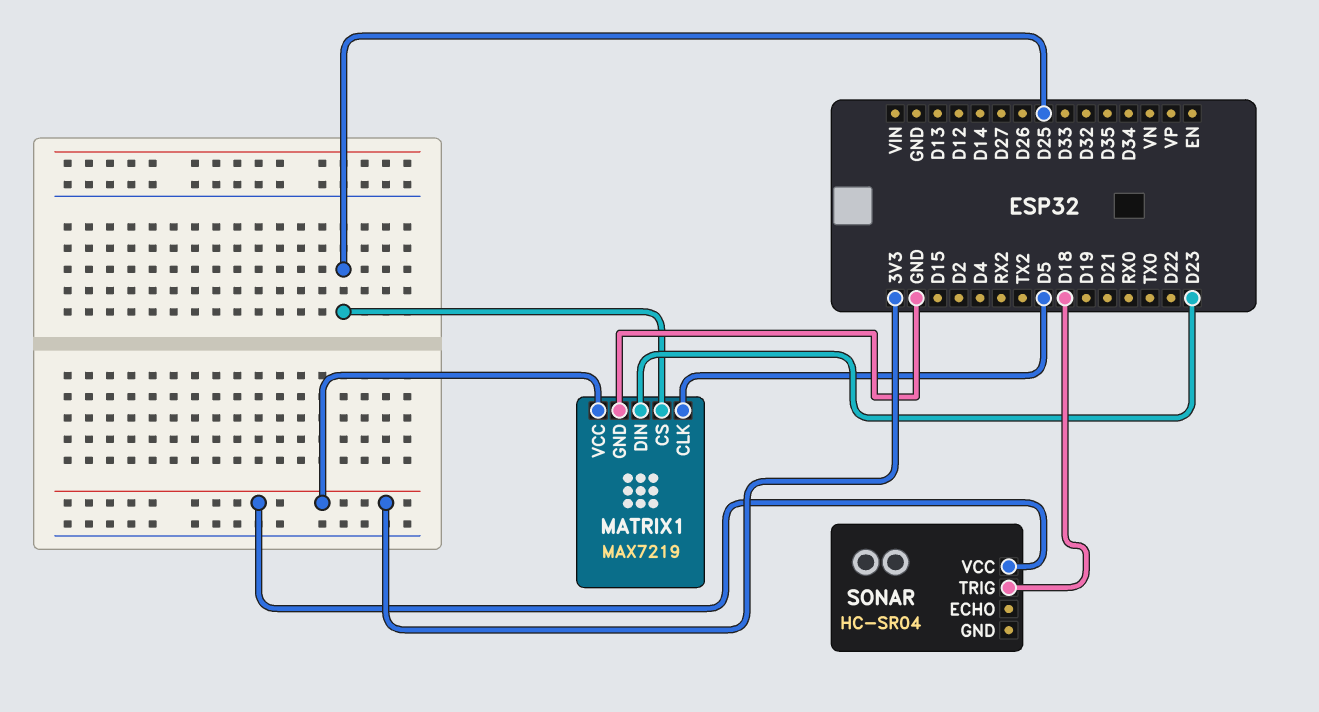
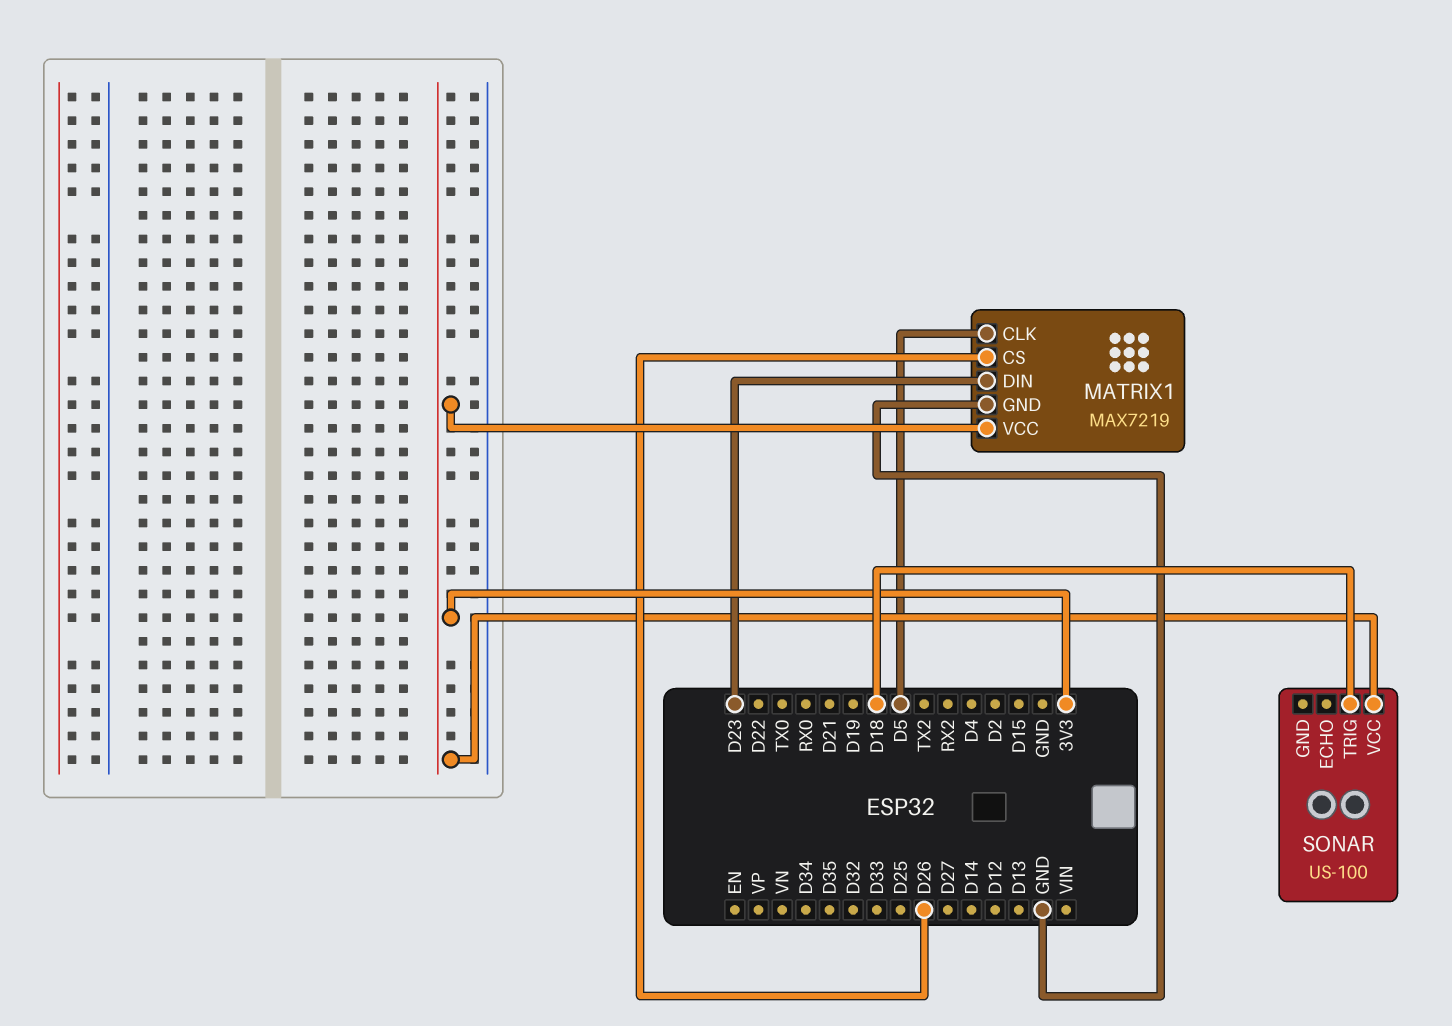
MATRIX1 pin CS: D25 -> D26
SONAR: HC-SR04 -> US-100

